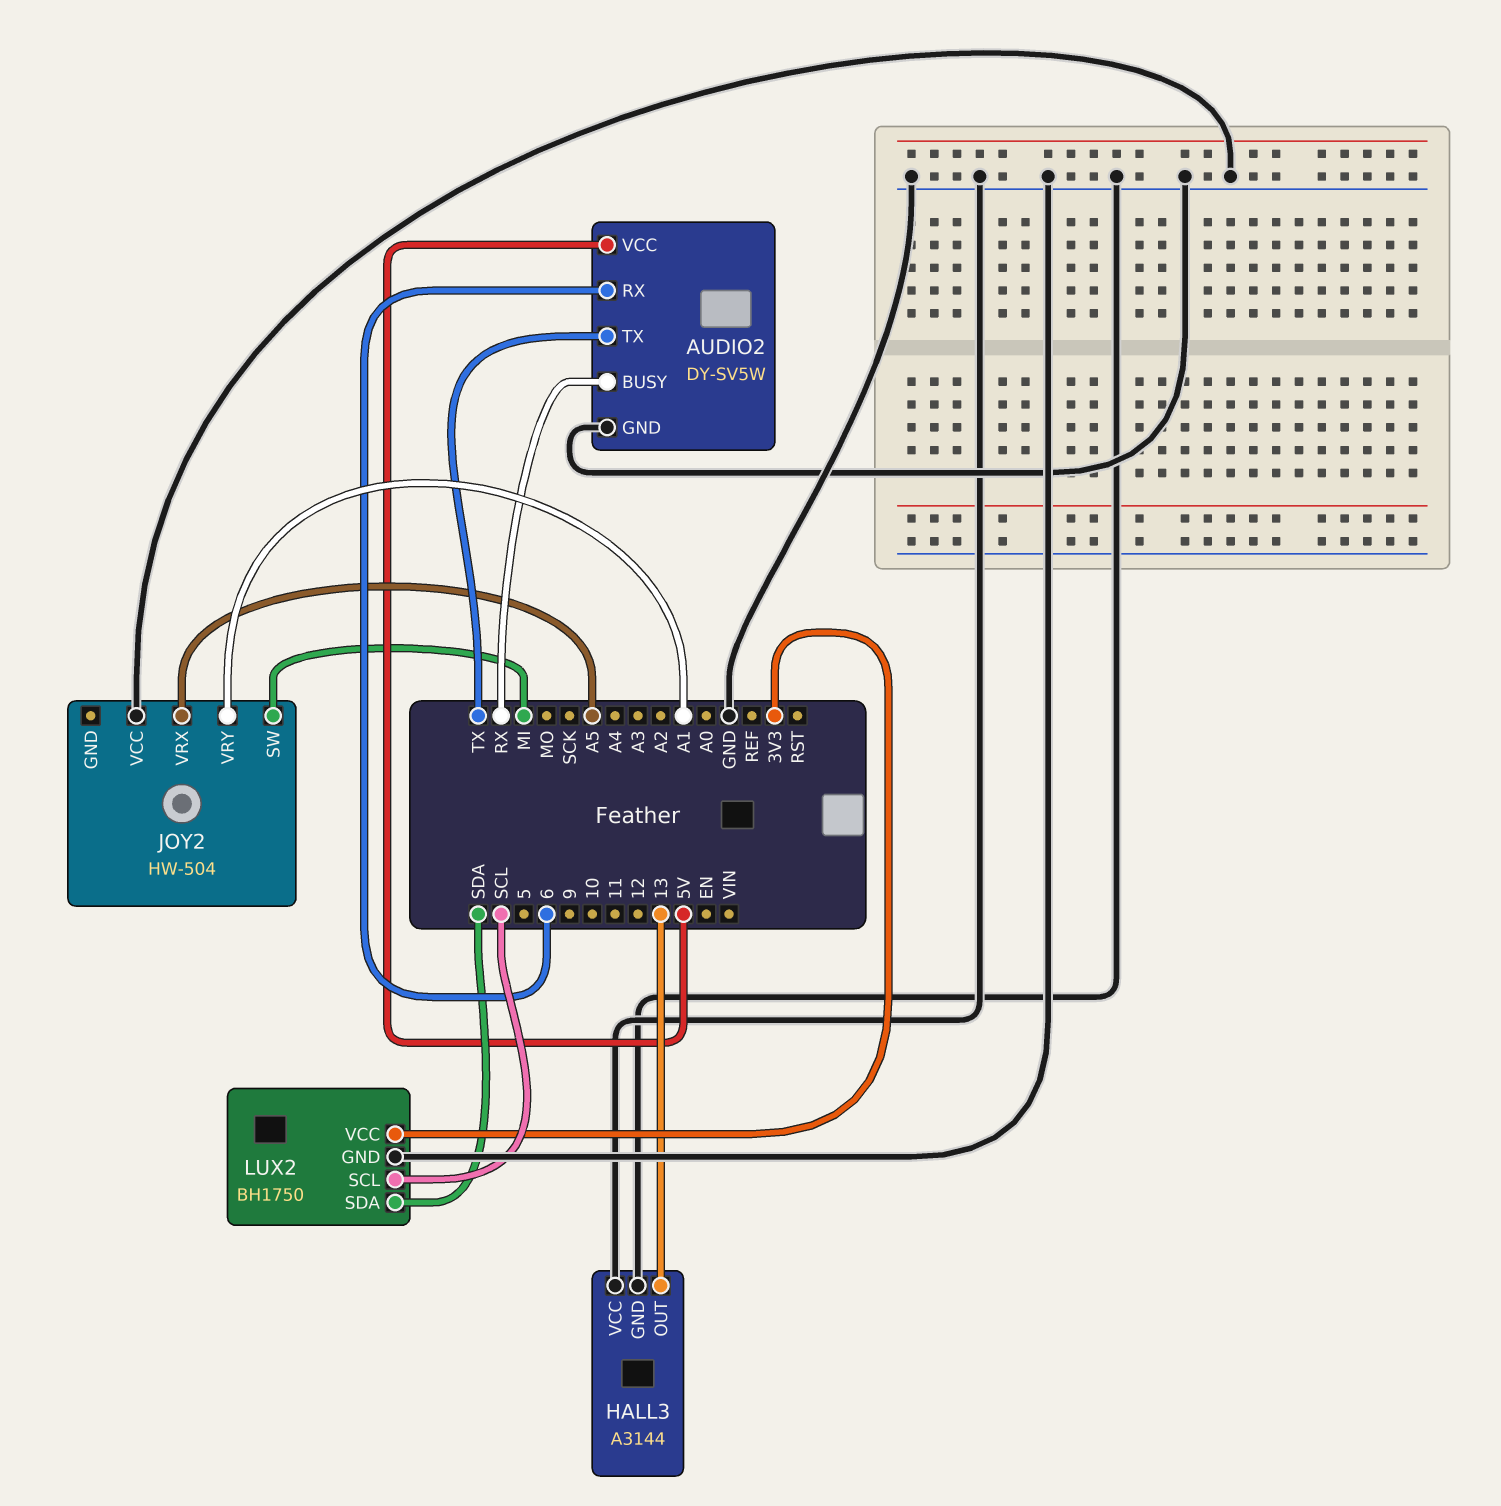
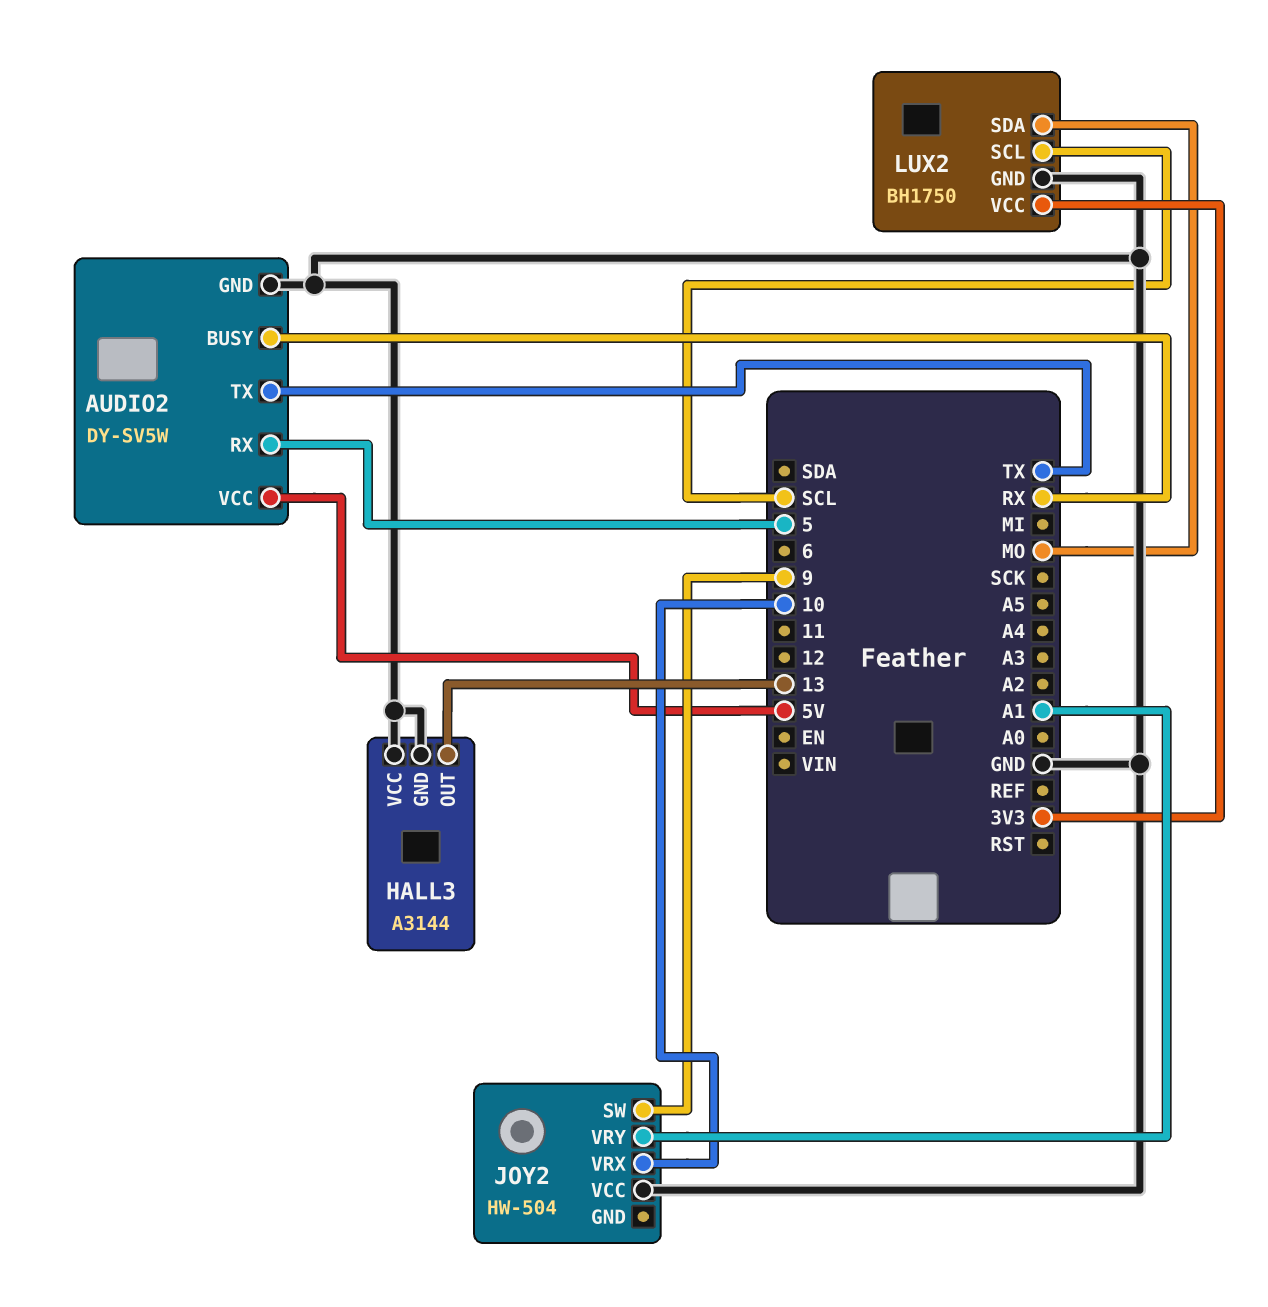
AUDIO2 pin RX: 6 -> 5
JOY2 pin SW: MI -> 9
JOY2 pin VRX: A5 -> 10
LUX2 pin SDA: SDA -> MO

